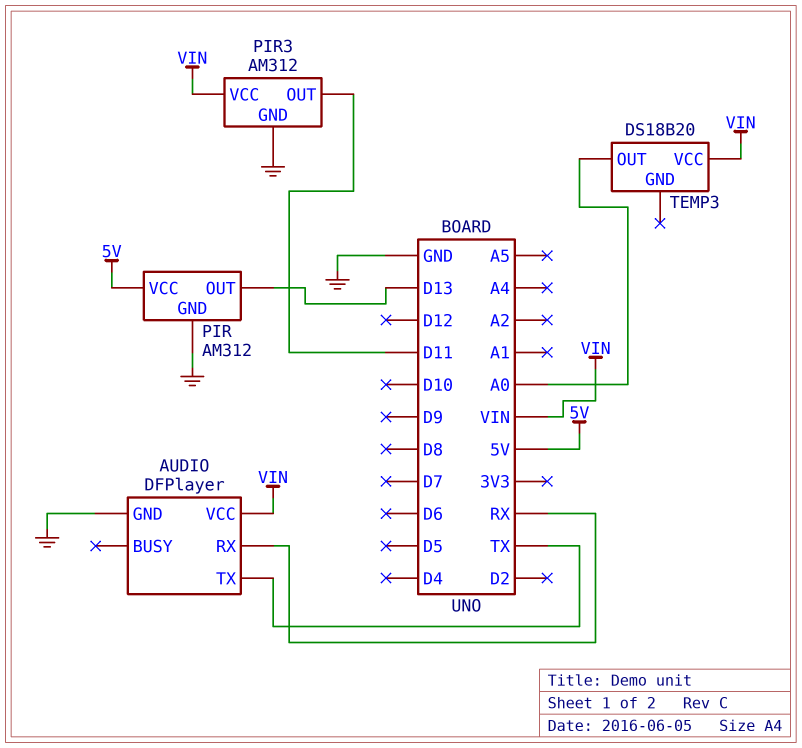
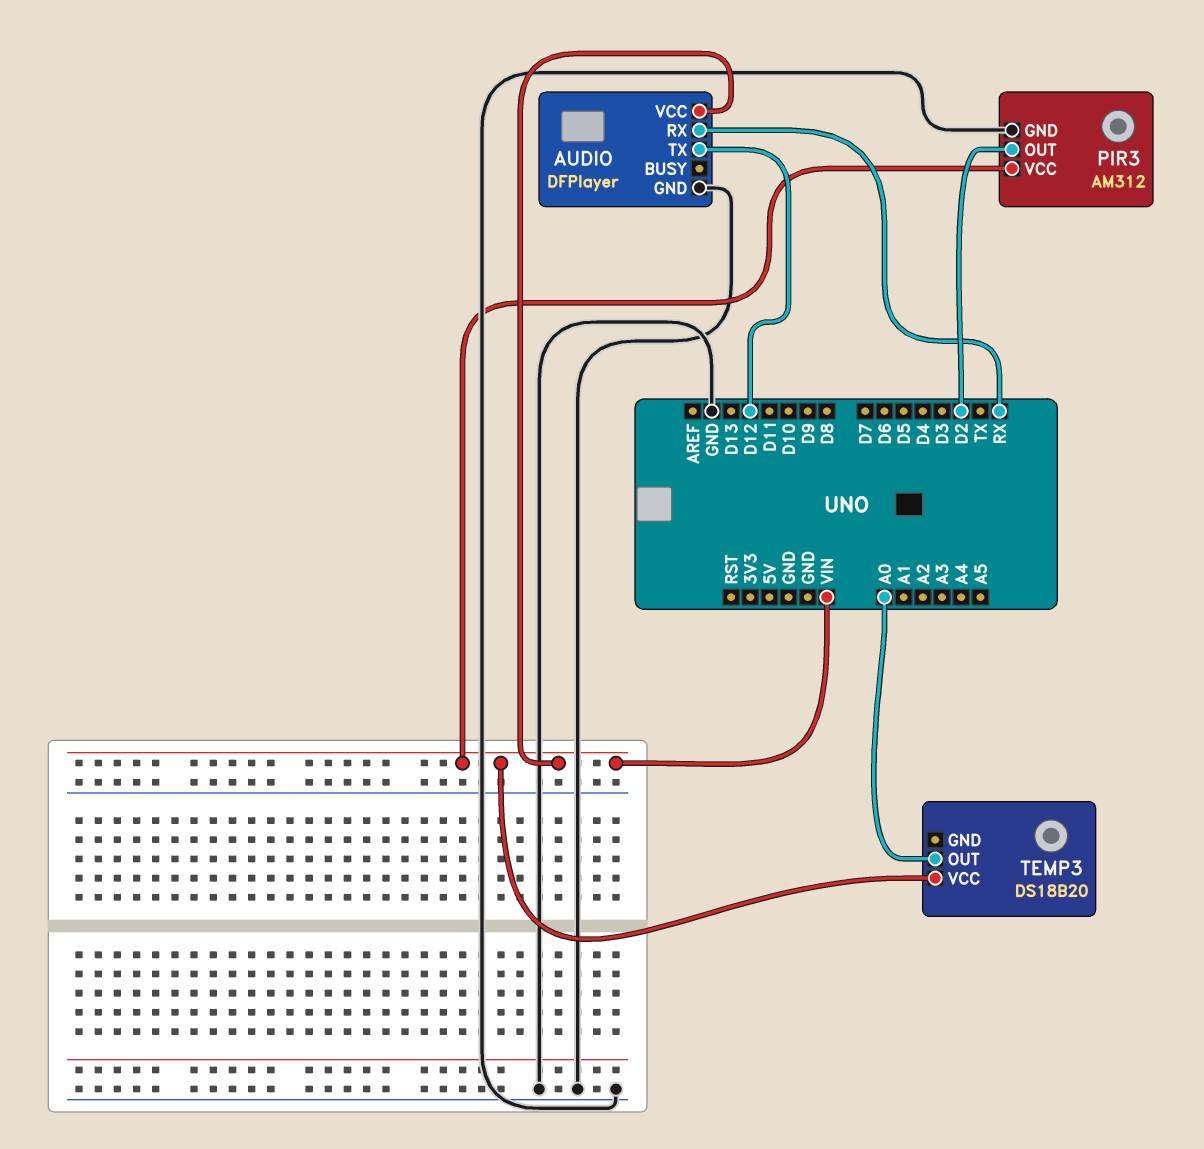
AUDIO pin TX: TX -> D12
PIR: AM312 -> none
PIR pin GND: GND -> none
PIR pin OUT: D13 -> none
PIR pin VCC: 5V -> none
PIR3 pin OUT: D11 -> D2

